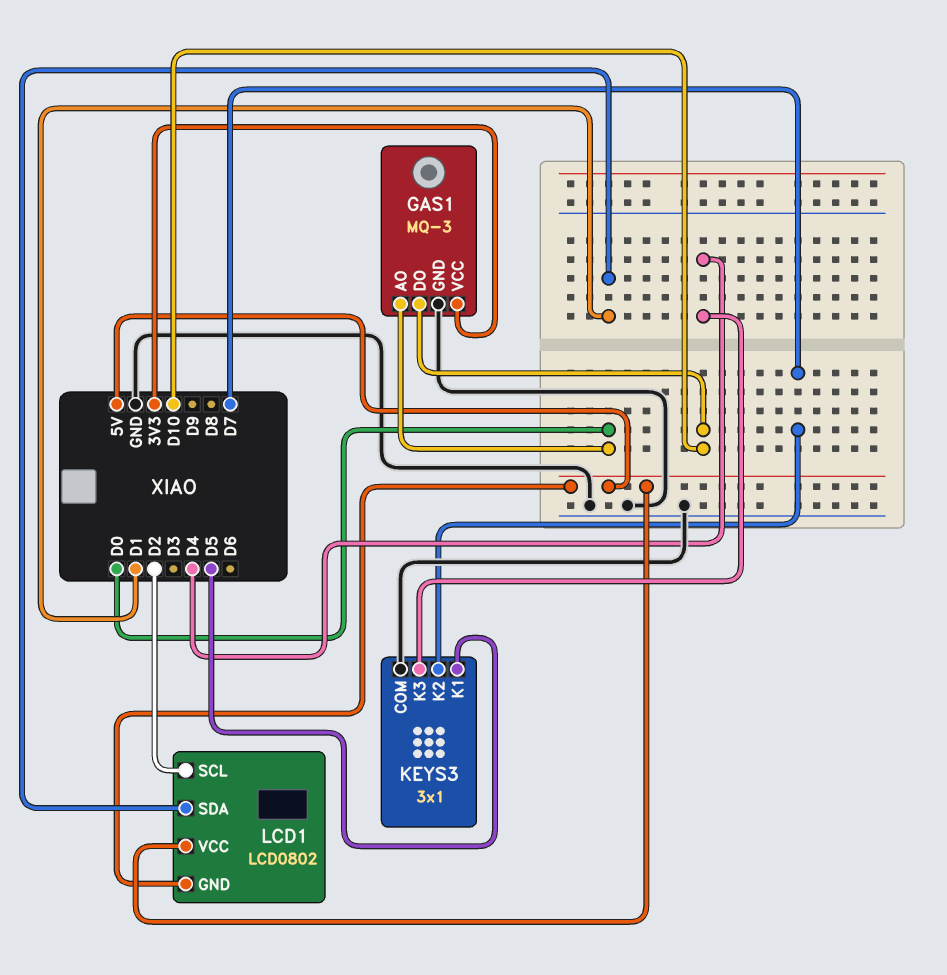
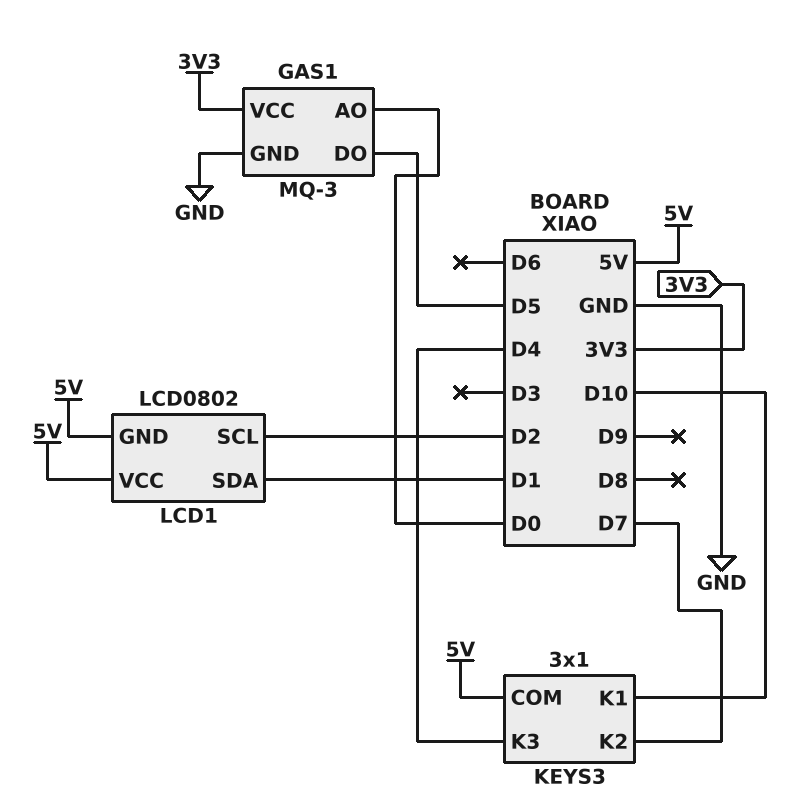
GAS1 pin DO: D10 -> D5
KEYS3 pin COM: GND -> 5V
KEYS3 pin K1: D5 -> D10

